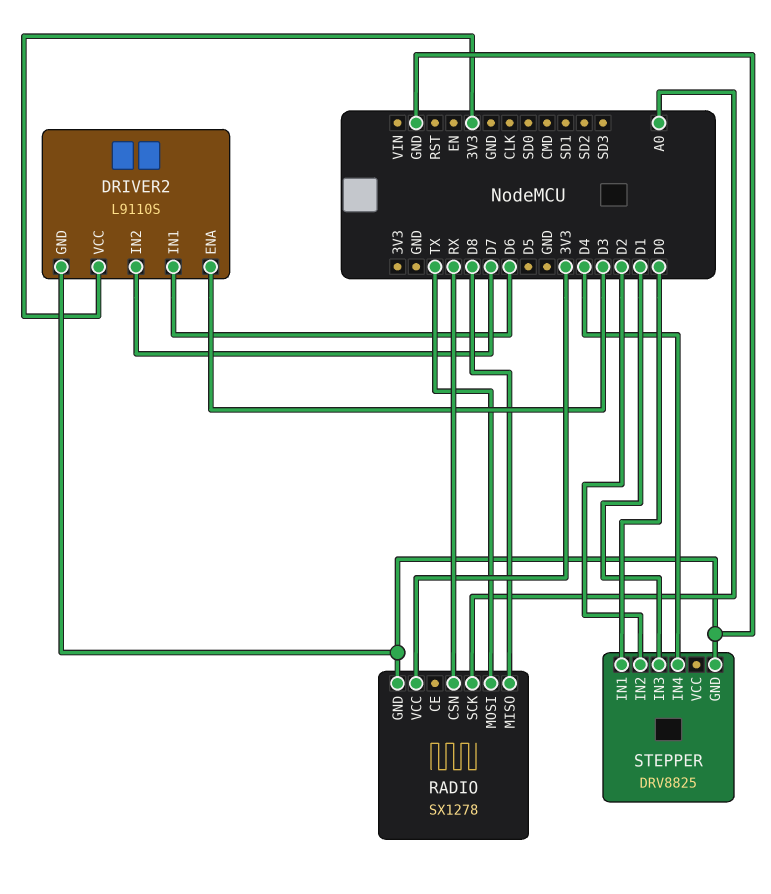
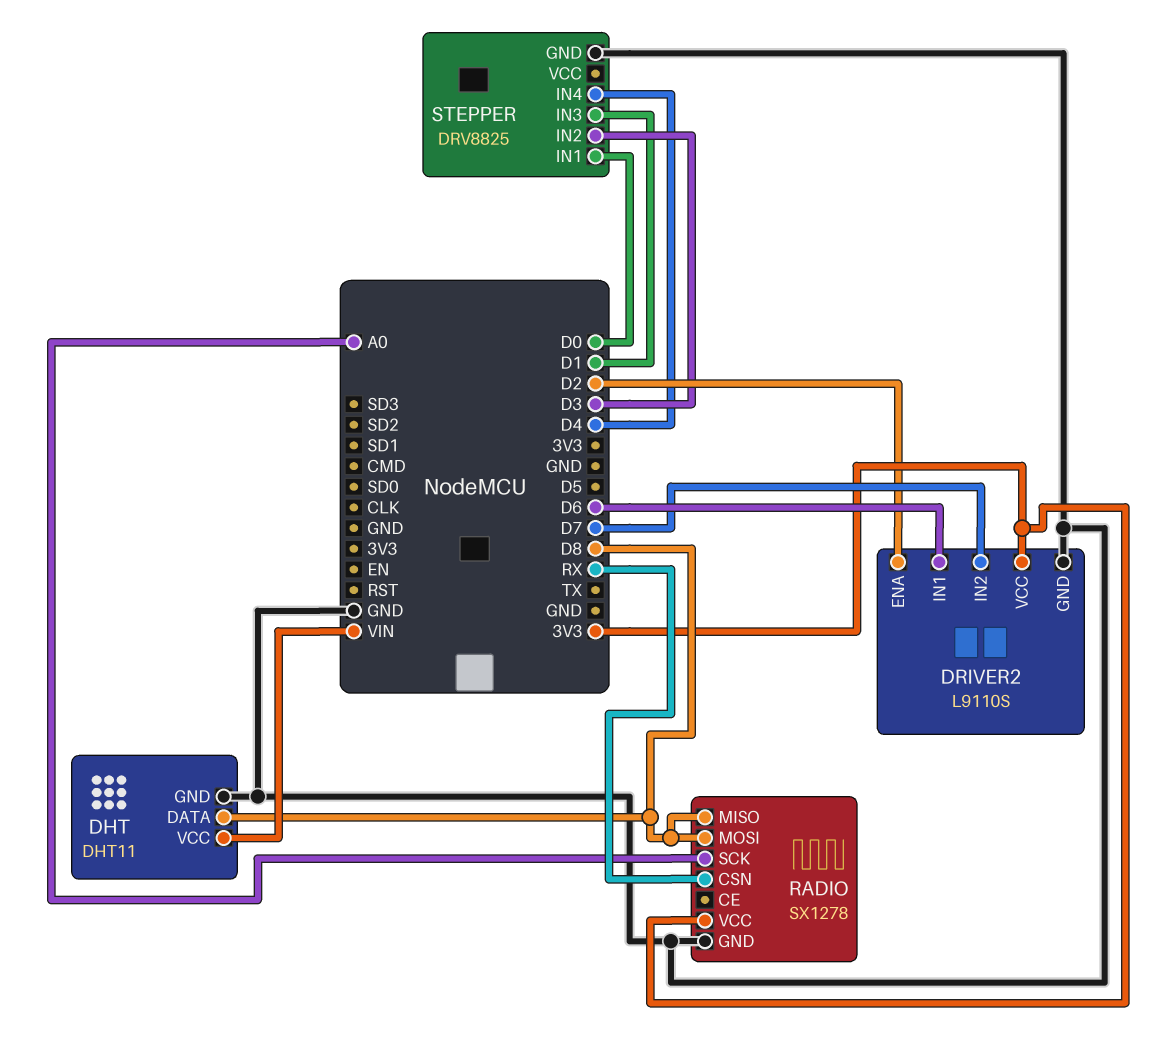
DHT: none -> DHT11
DHT pin DATA: none -> D8
DHT pin GND: none -> GND
DHT pin VCC: none -> VIN
DRIVER2 pin ENA: D3 -> D2
RADIO pin MOSI: TX -> D8
STEPPER pin IN2: D2 -> D3

